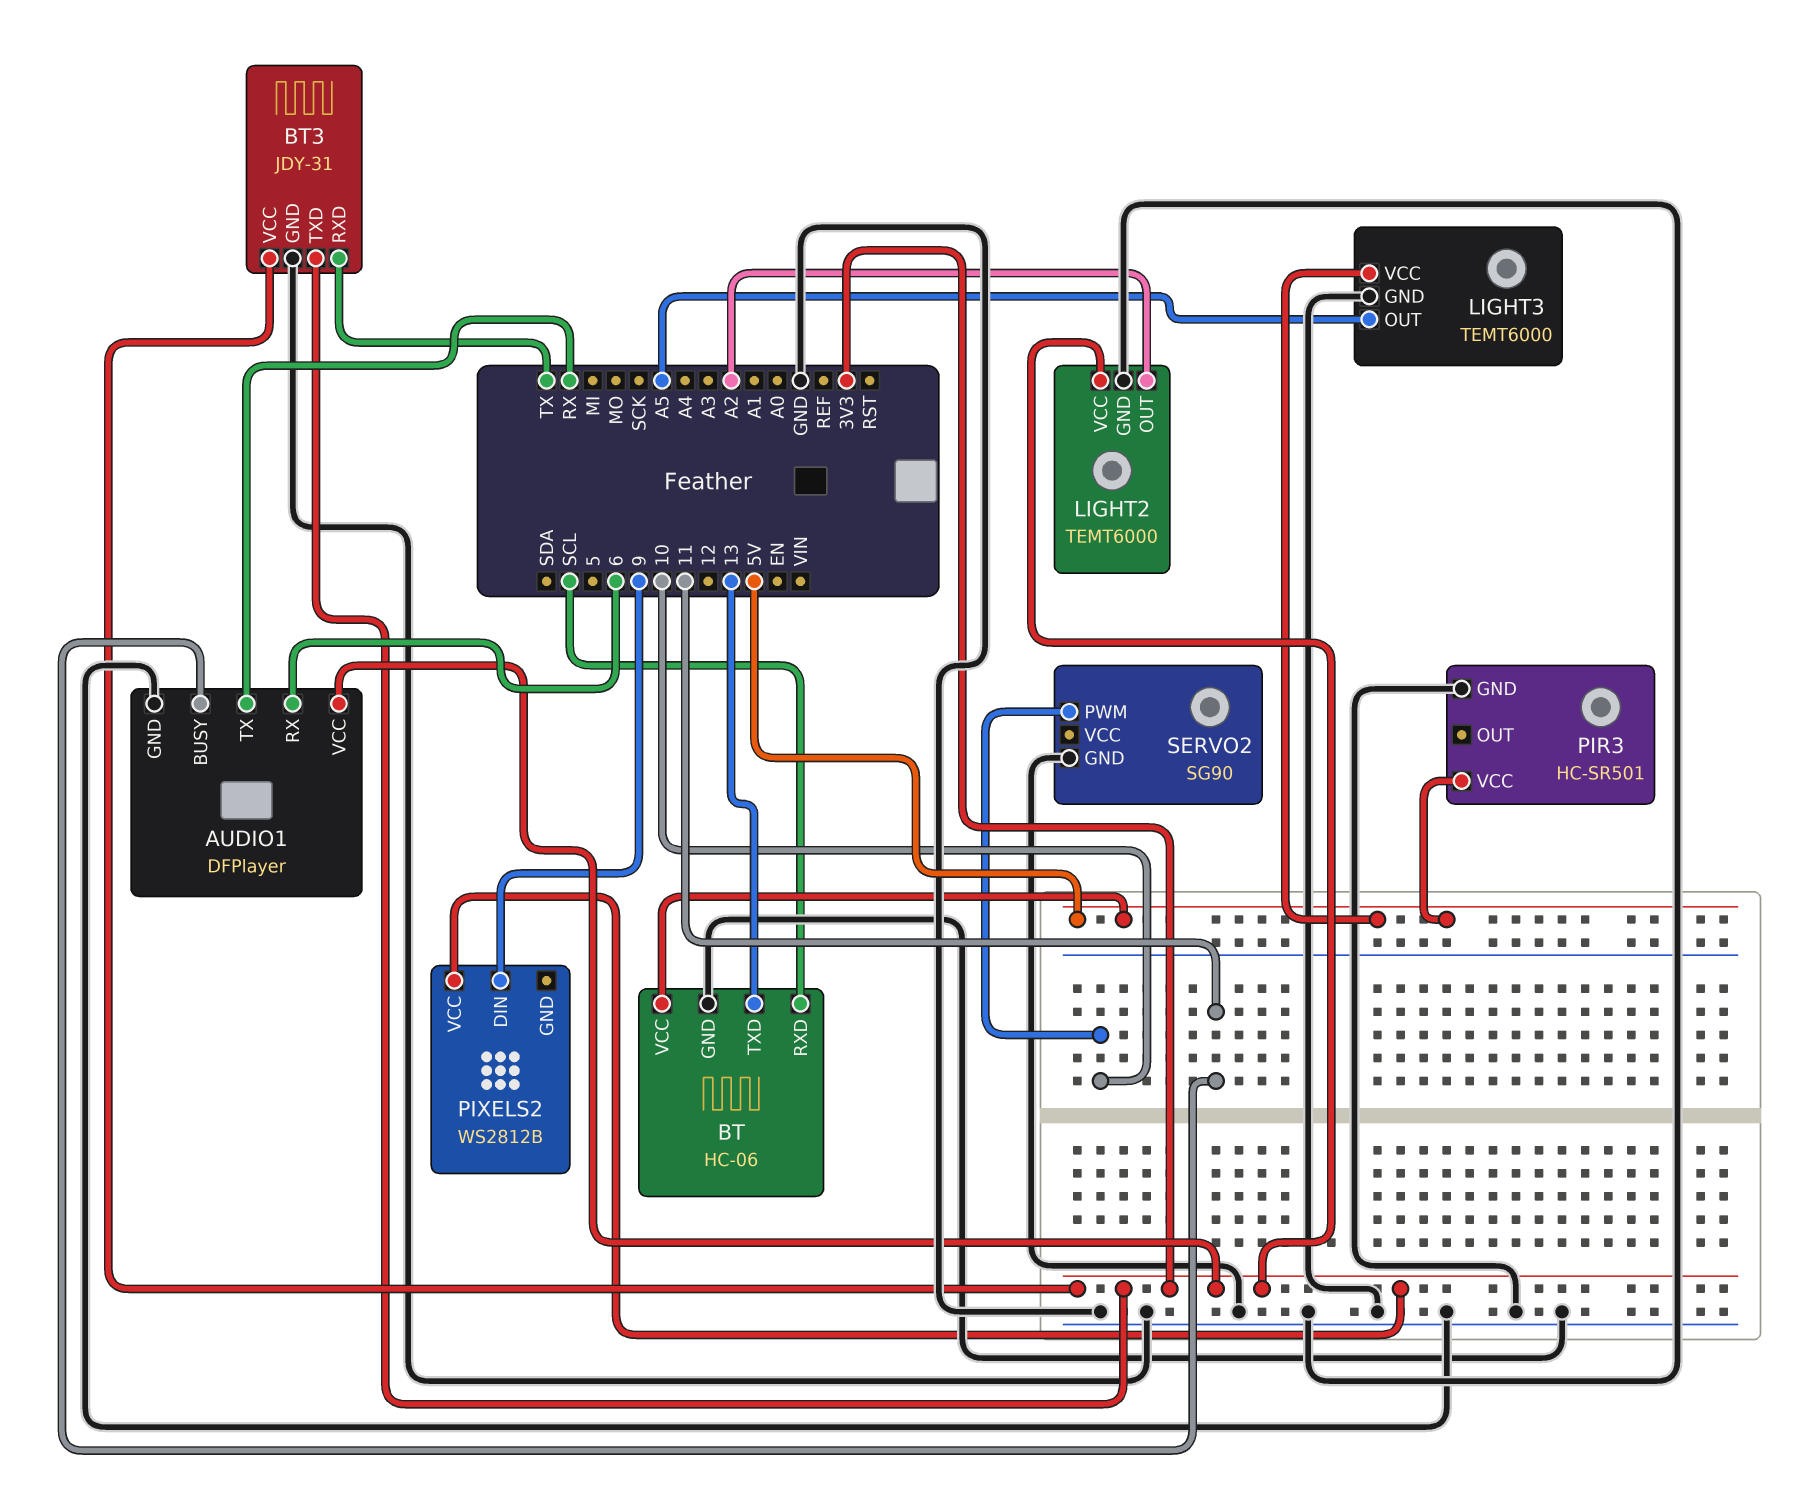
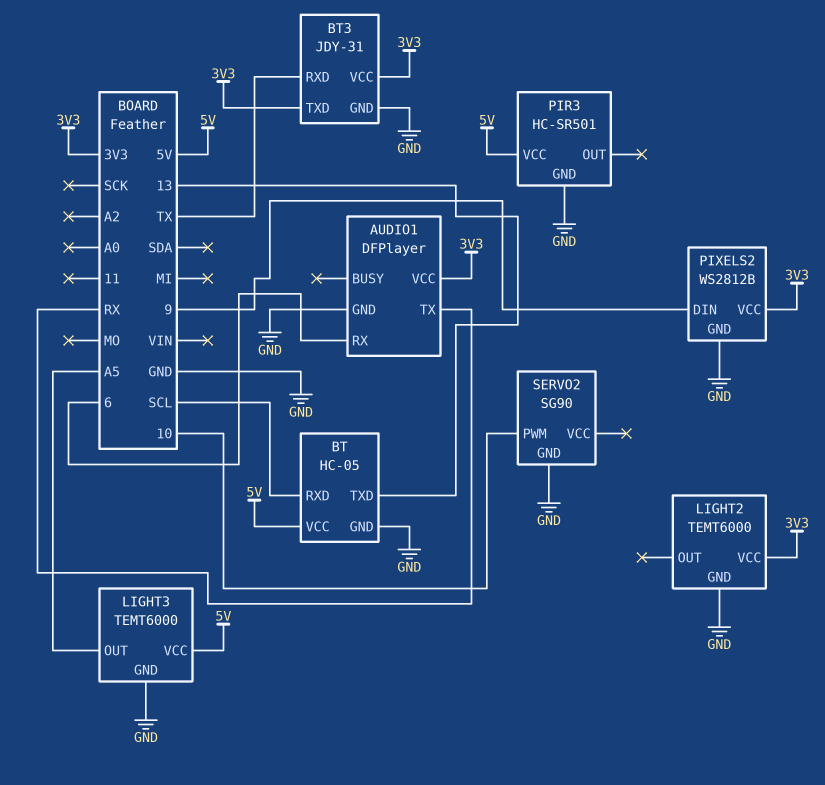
AUDIO1 pin BUSY: 11 -> none
BT: HC-06 -> HC-05
LIGHT2 pin OUT: A2 -> none
PIXELS2 pin GND: none -> GND

